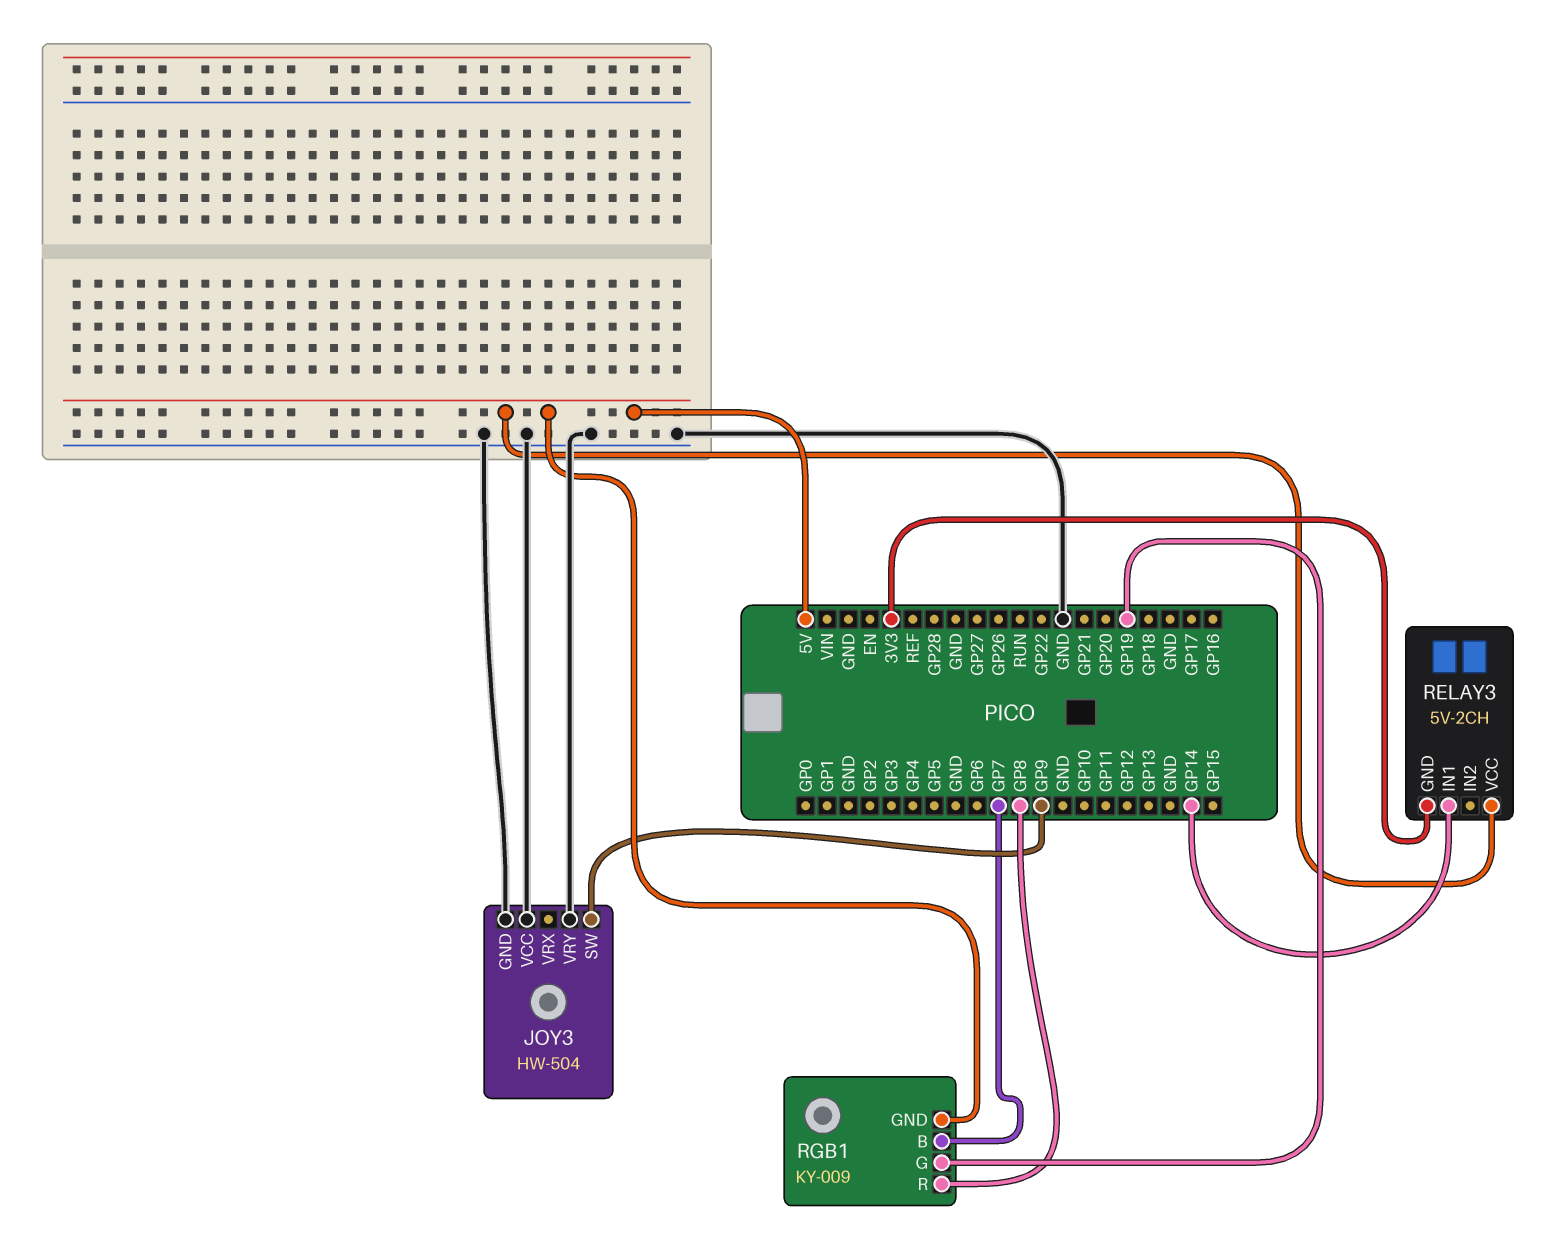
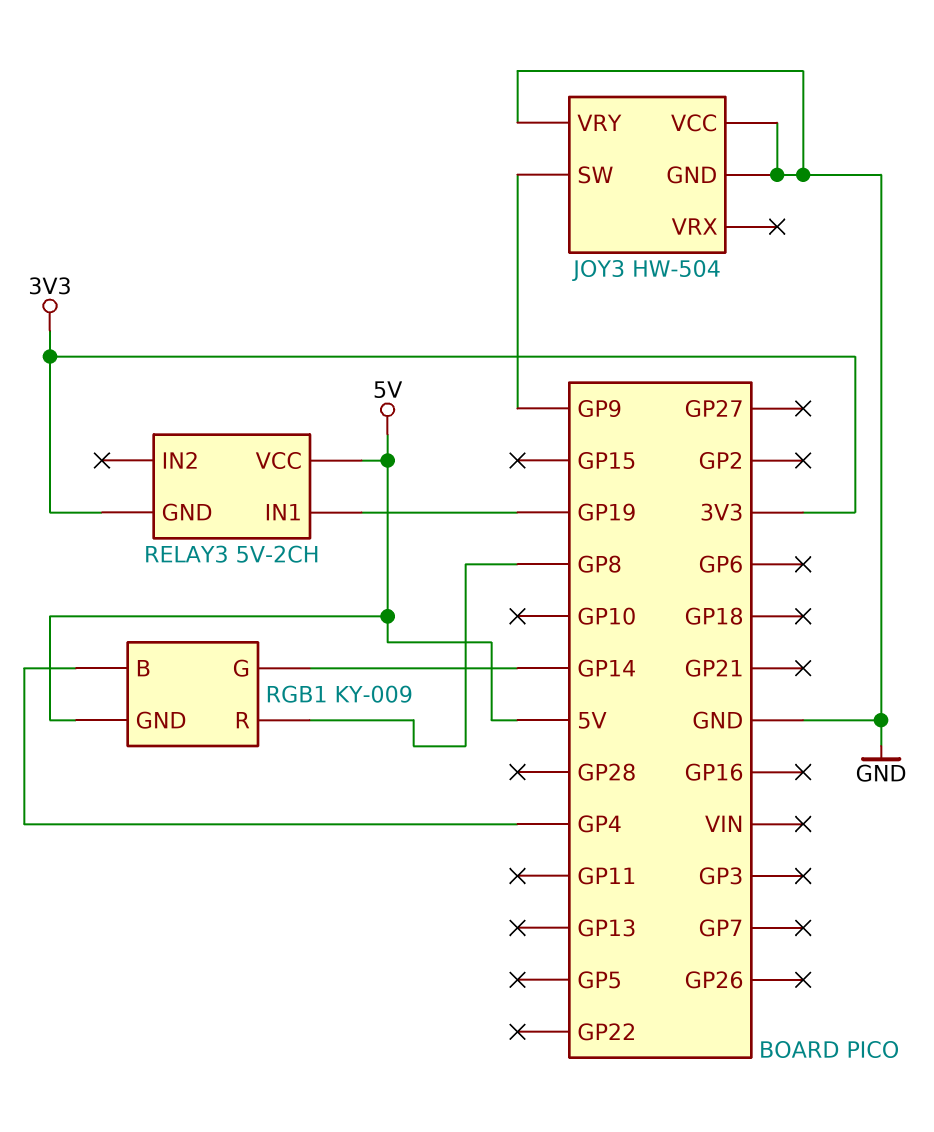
RELAY3 pin IN1: GP14 -> GP19
RGB1 pin B: GP7 -> GP4
RGB1 pin G: GP19 -> GP14

